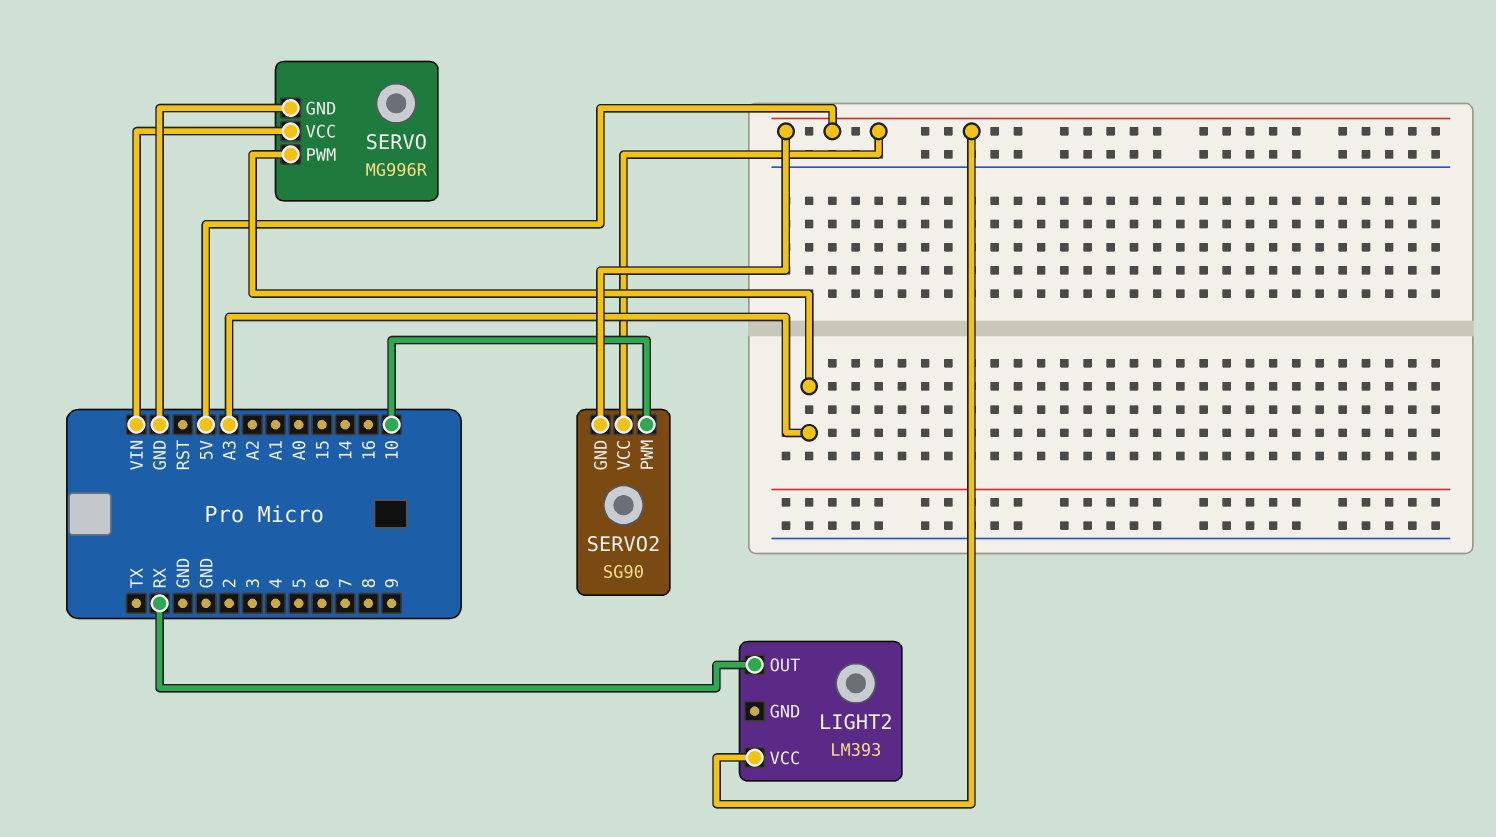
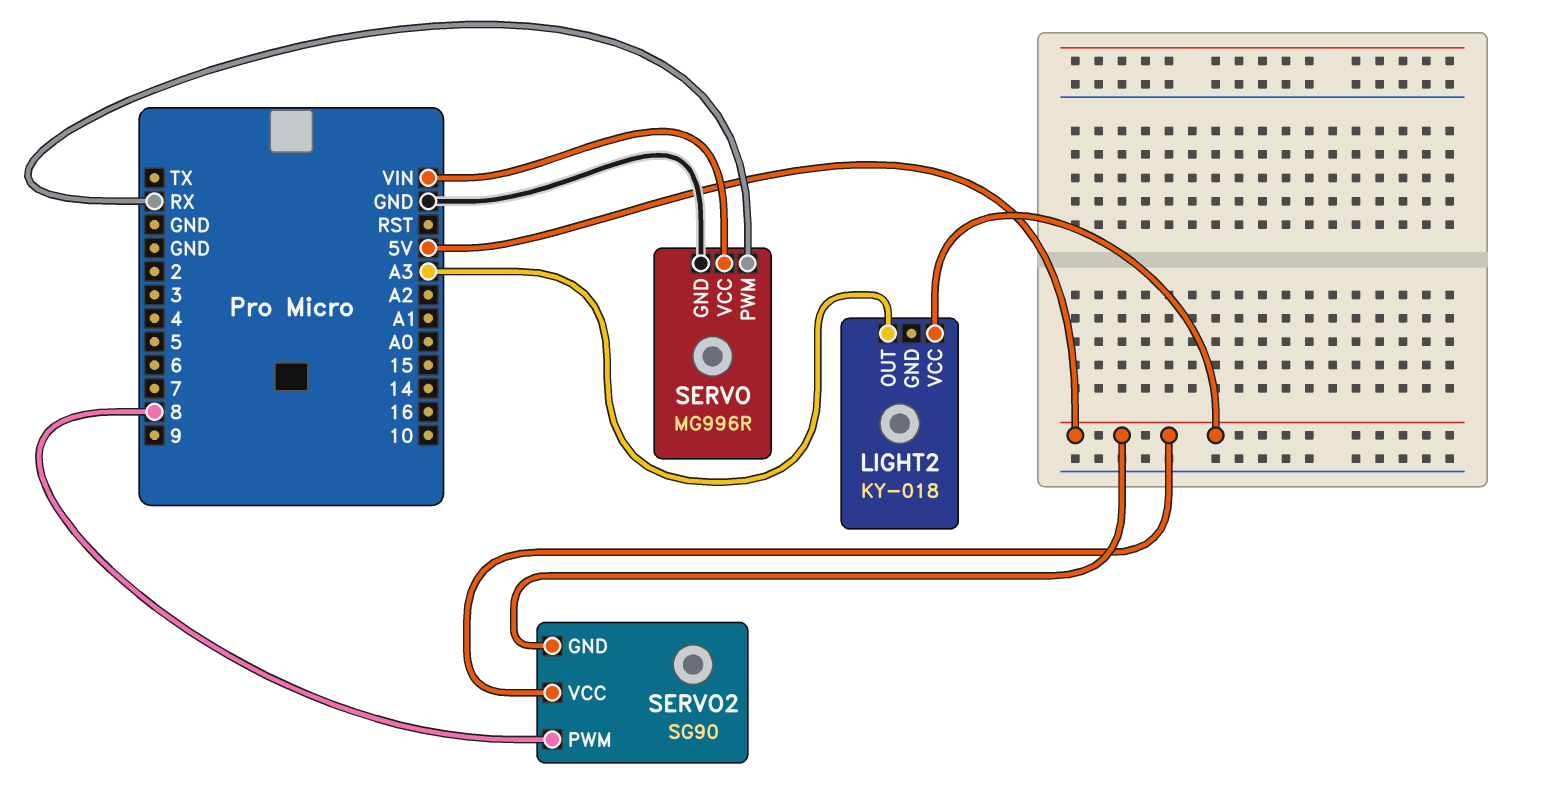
LIGHT2: LM393 -> KY-018
LIGHT2 pin OUT: RX -> A3
SERVO pin PWM: A3 -> RX
SERVO2 pin PWM: 10 -> 8

